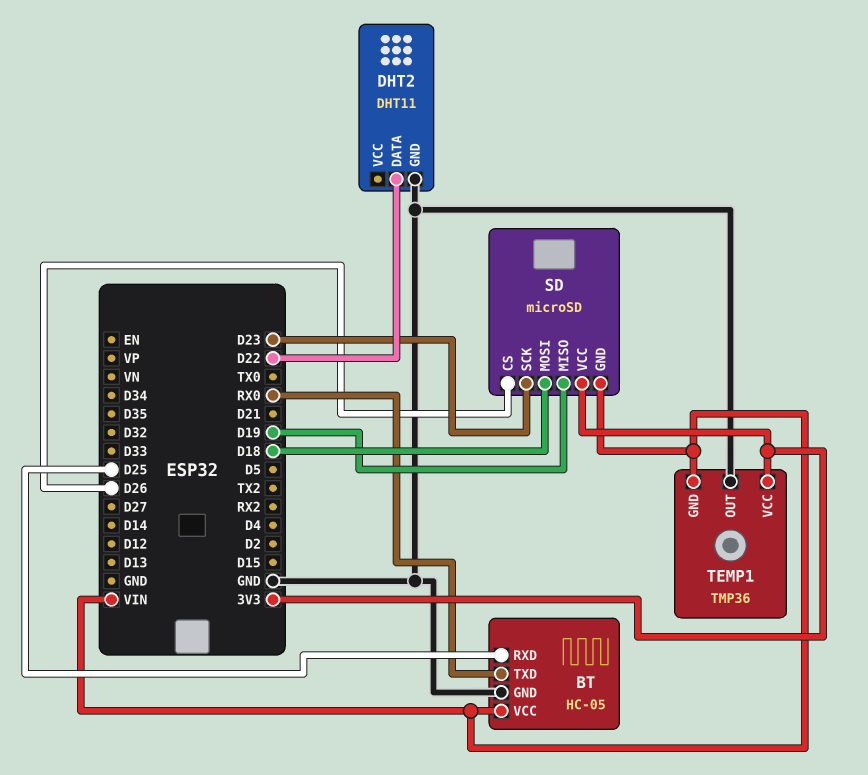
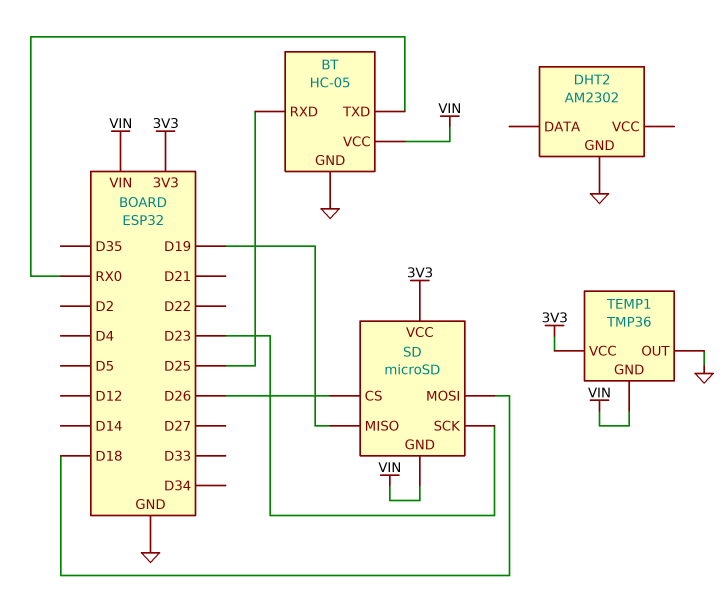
DHT2: DHT11 -> AM2302
DHT2 pin DATA: D22 -> none

